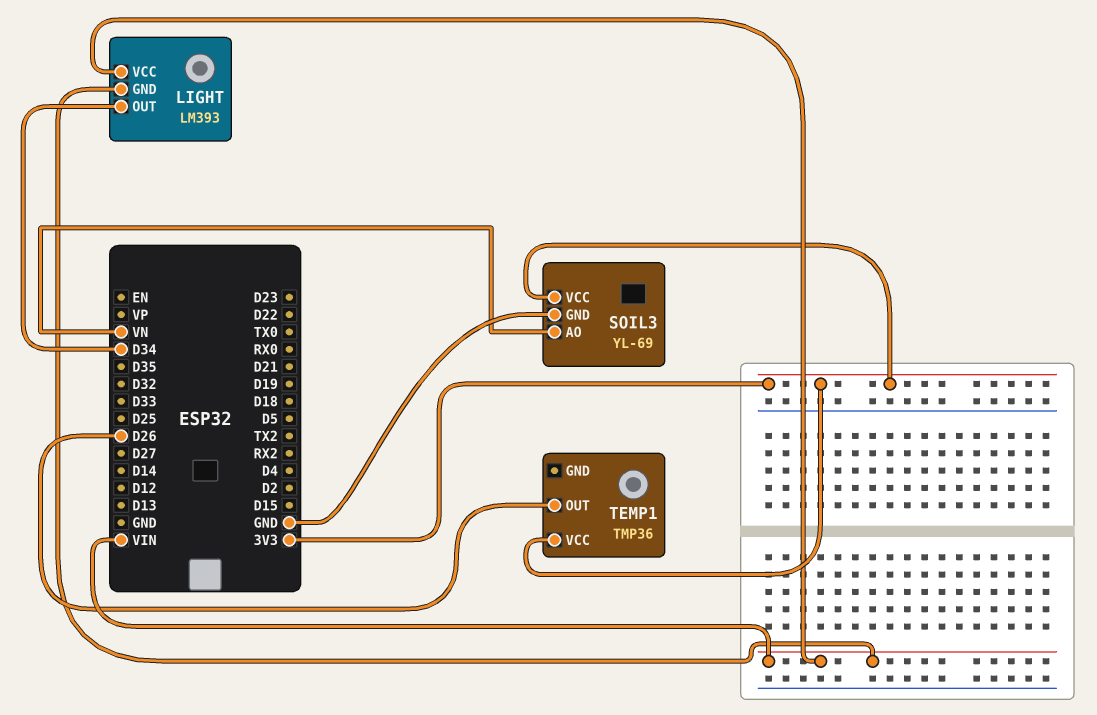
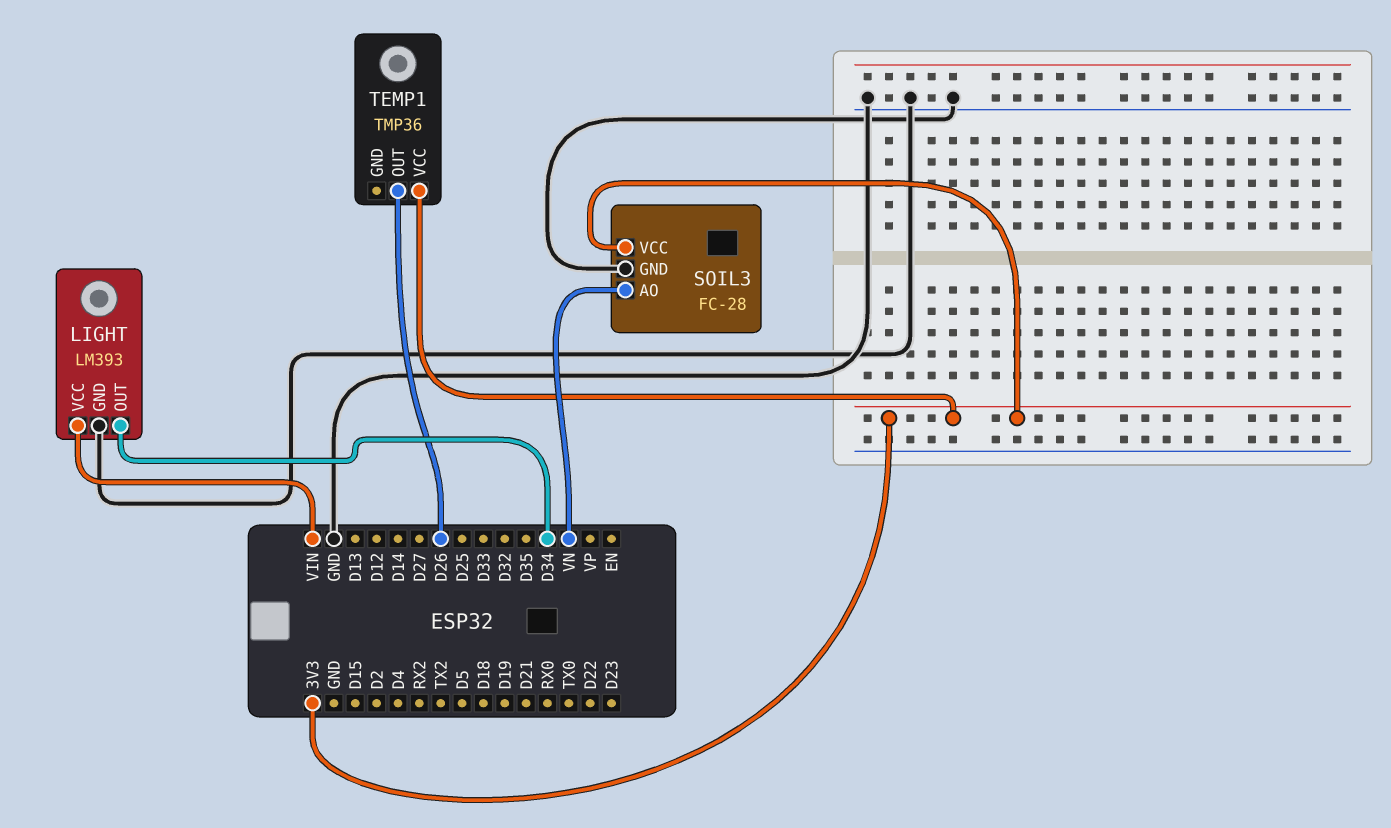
LIGHT pin GND: VIN -> GND
SOIL3: YL-69 -> FC-28

